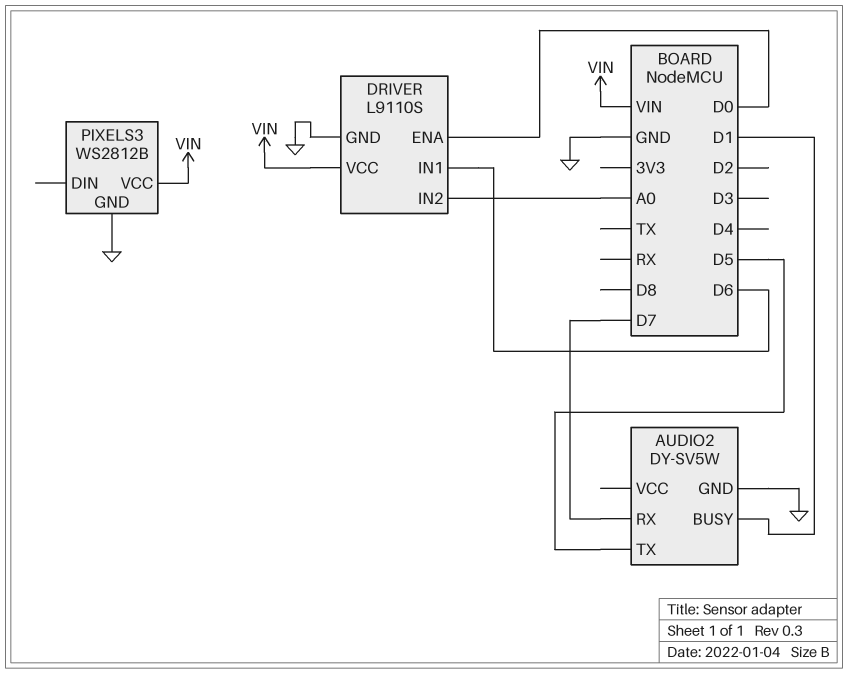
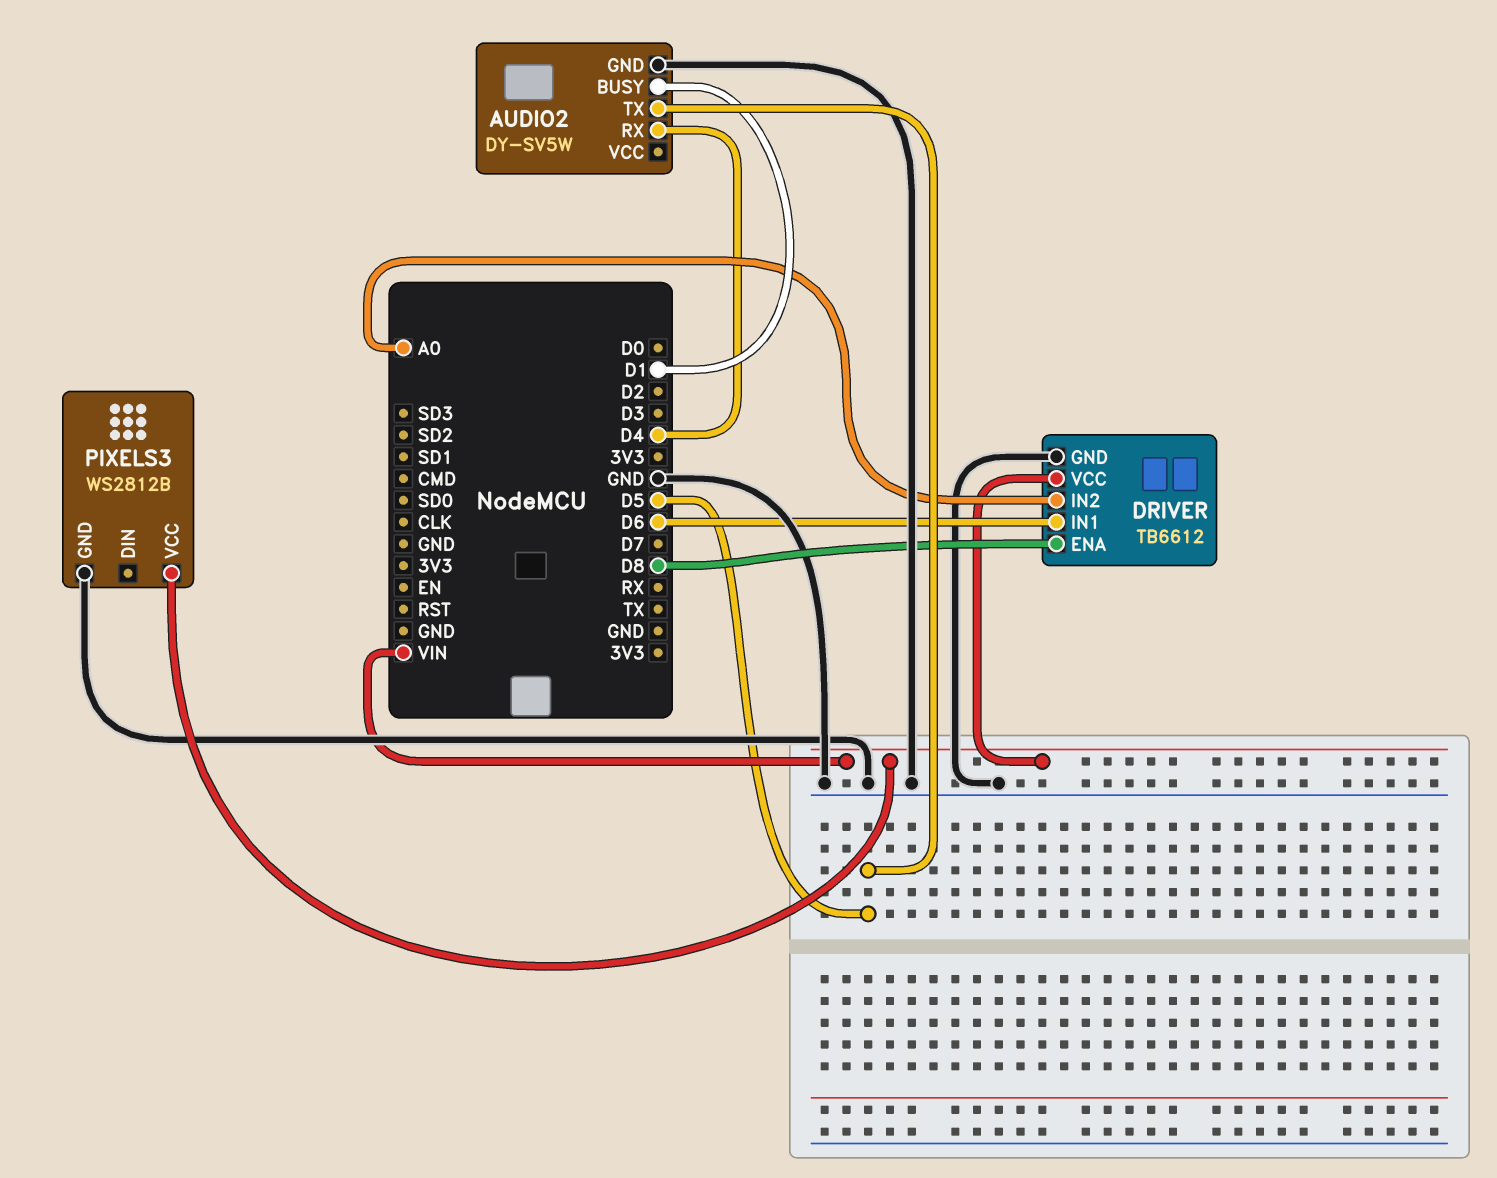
AUDIO2 pin RX: D7 -> D4
DRIVER: L9110S -> TB6612
DRIVER pin ENA: D0 -> D8

